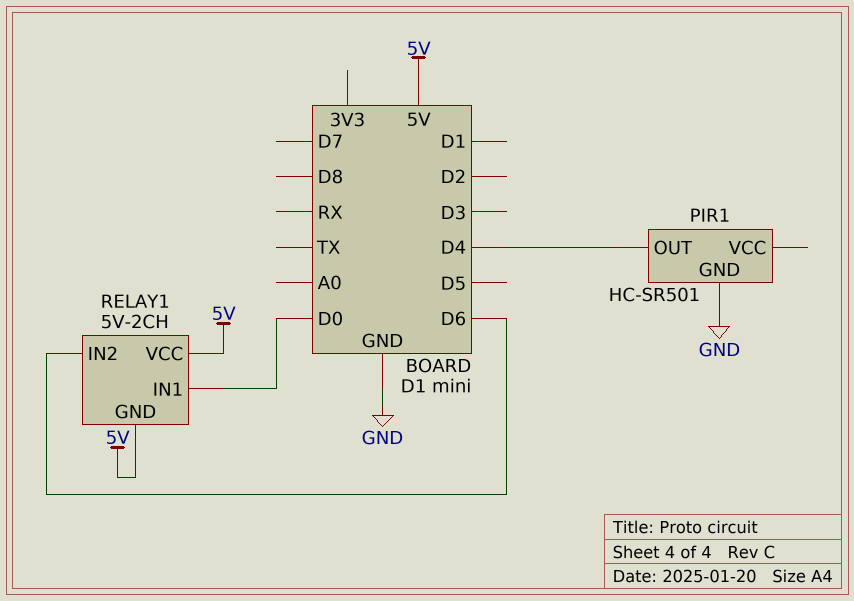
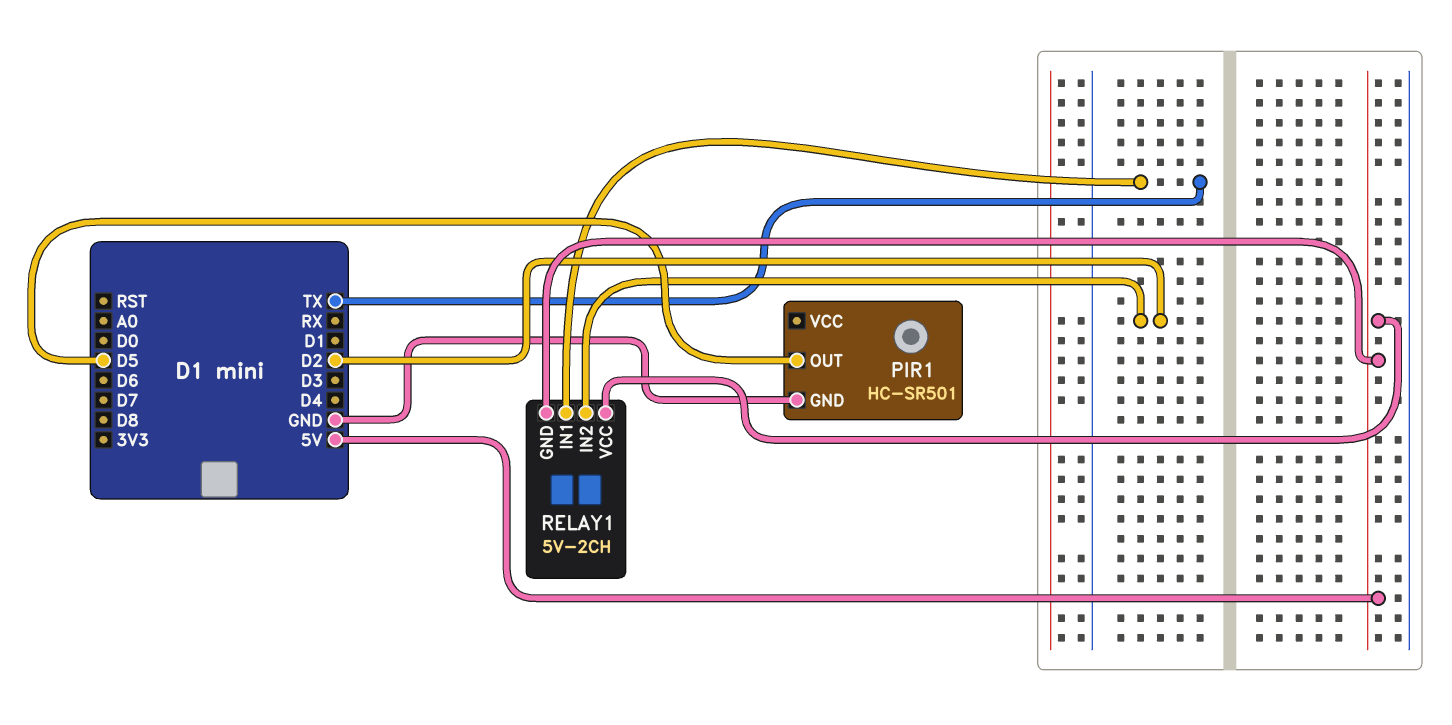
PIR1 pin OUT: D4 -> D5
RELAY1 pin IN1: D0 -> TX
RELAY1 pin IN2: D6 -> D2

